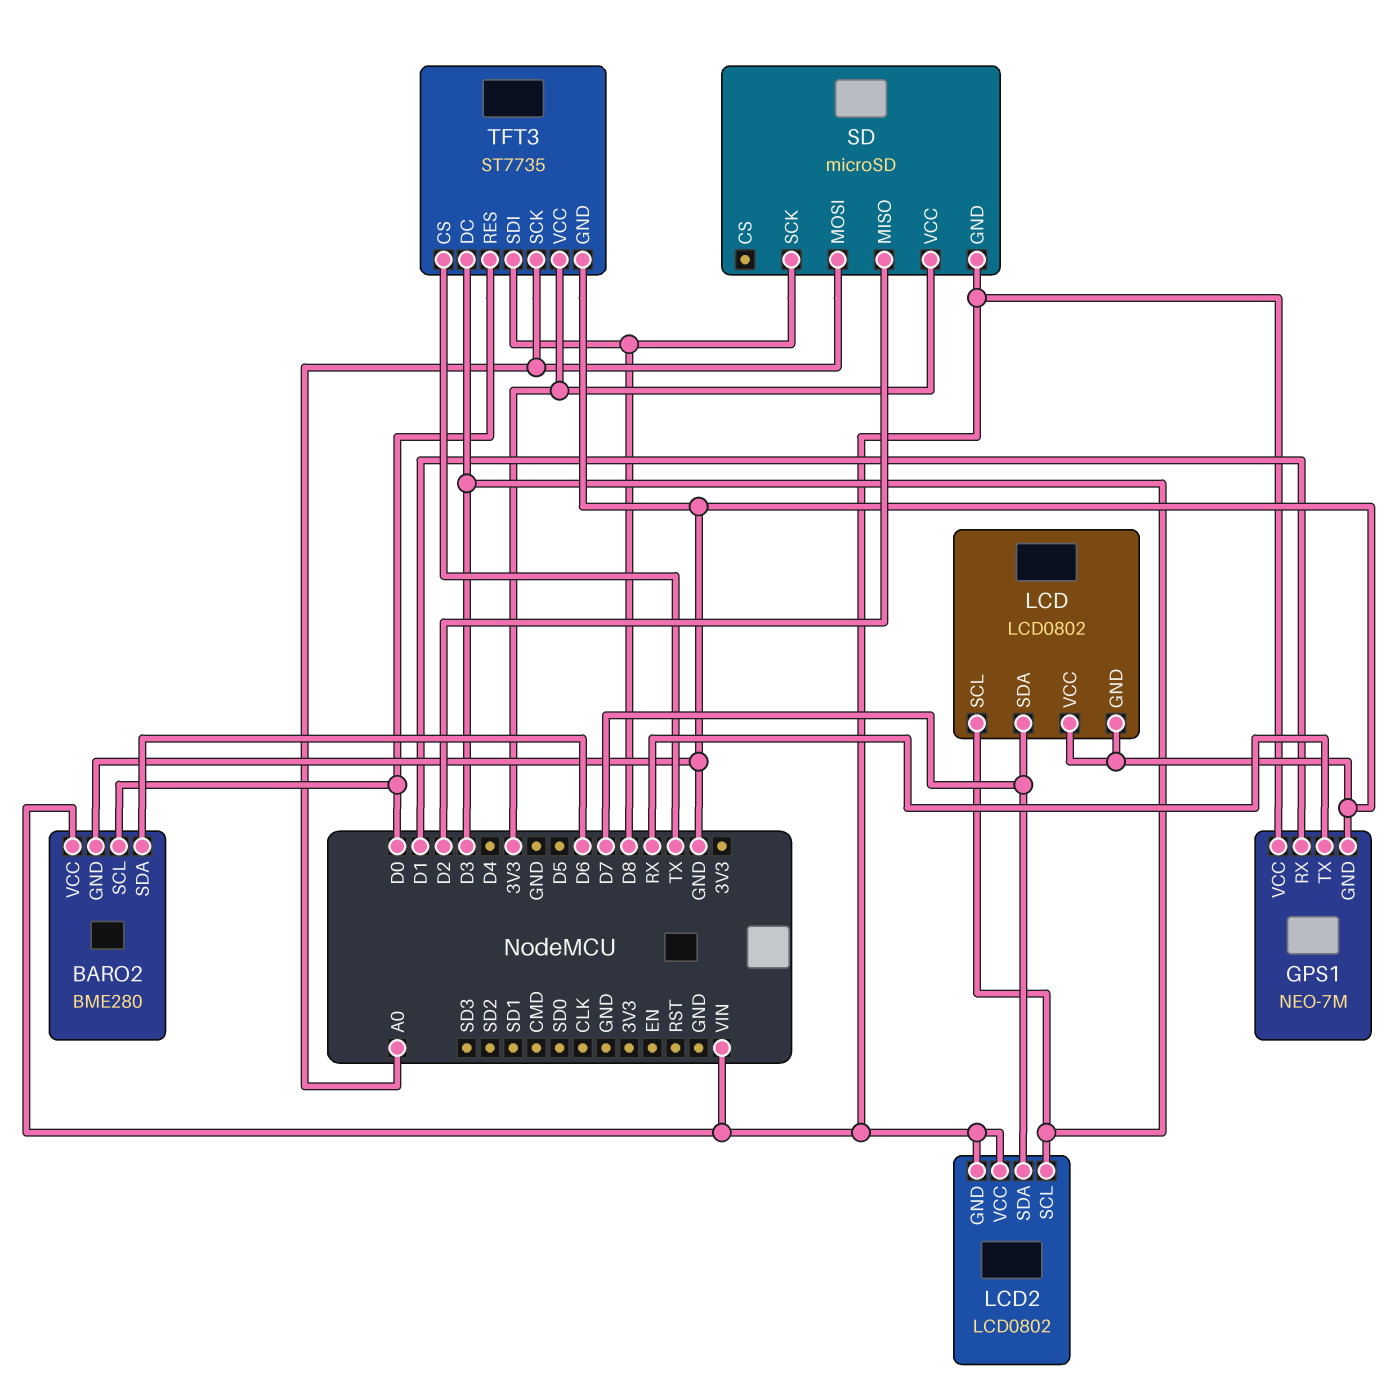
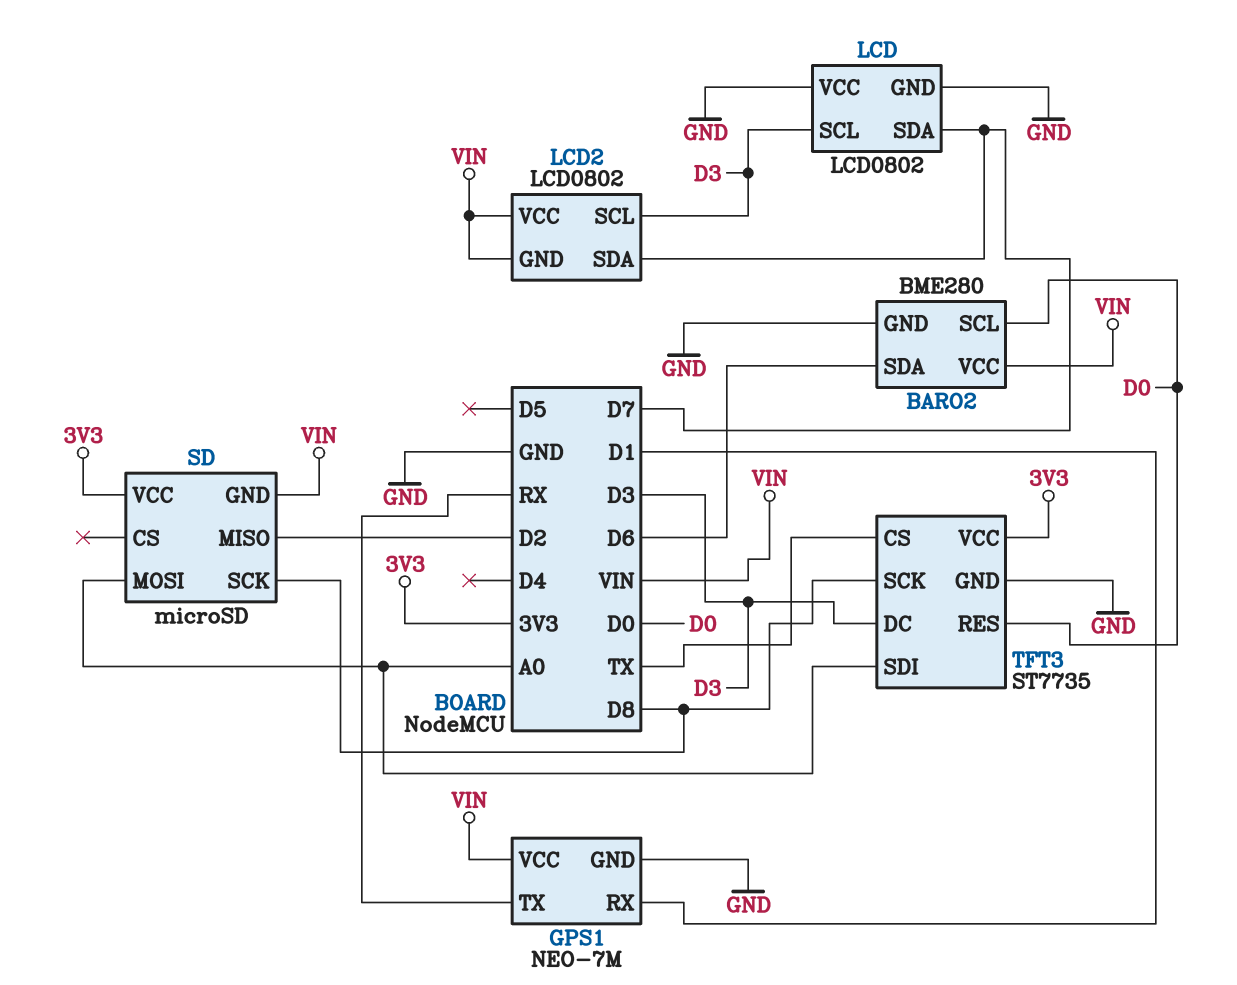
TFT3 pin SCK: A0 -> D8
TFT3 pin SDI: D8 -> A0

